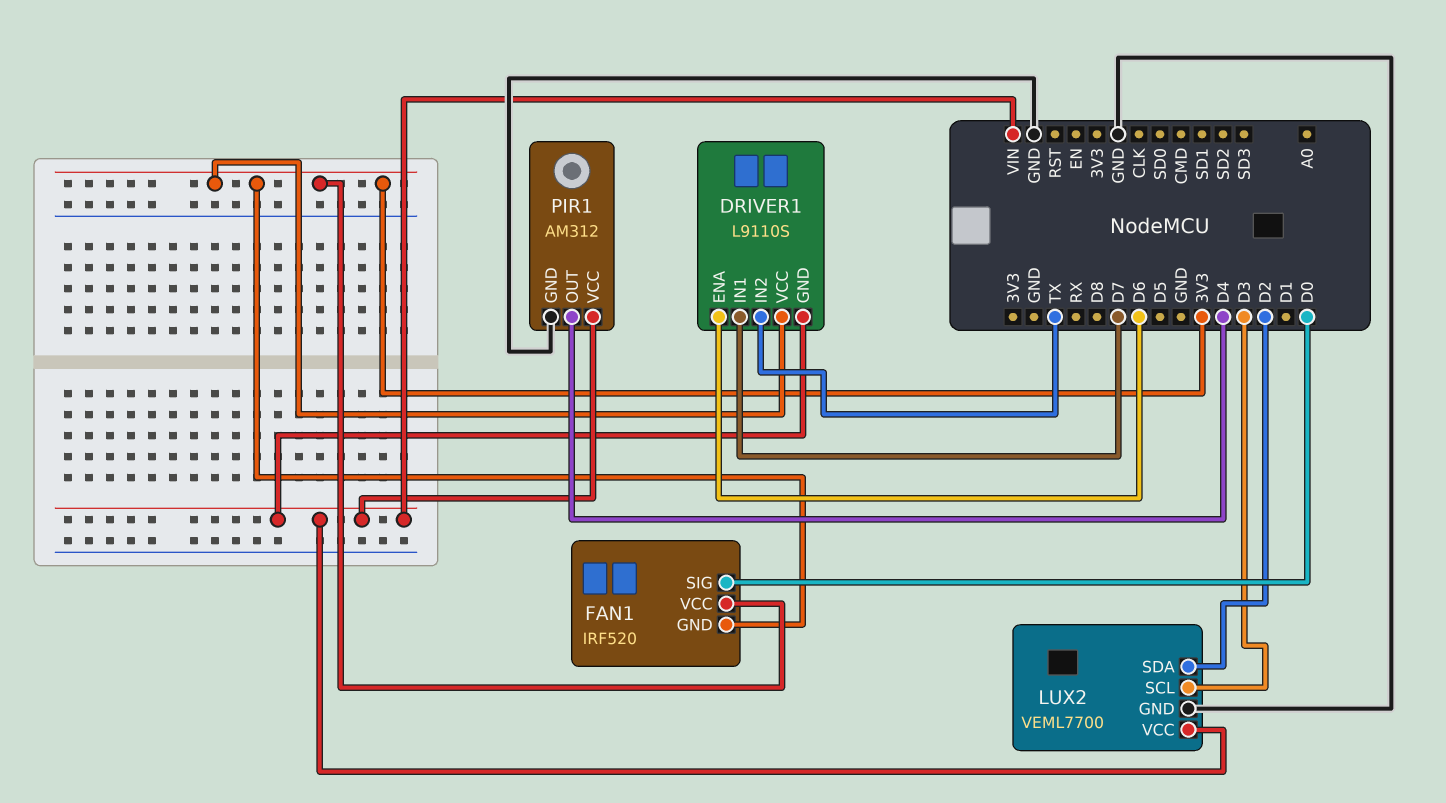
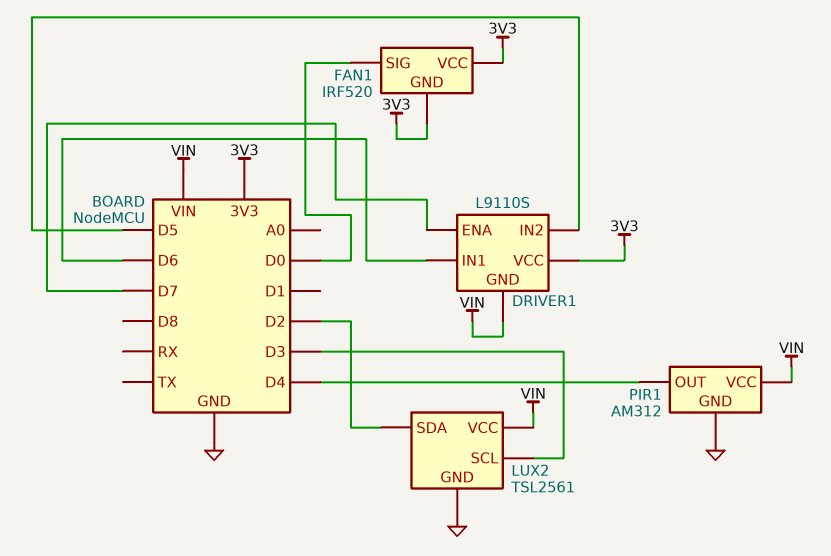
DRIVER1 pin ENA: D6 -> D7
DRIVER1 pin IN1: D7 -> D6
DRIVER1 pin IN2: TX -> D5
LUX2: VEML7700 -> TSL2561

